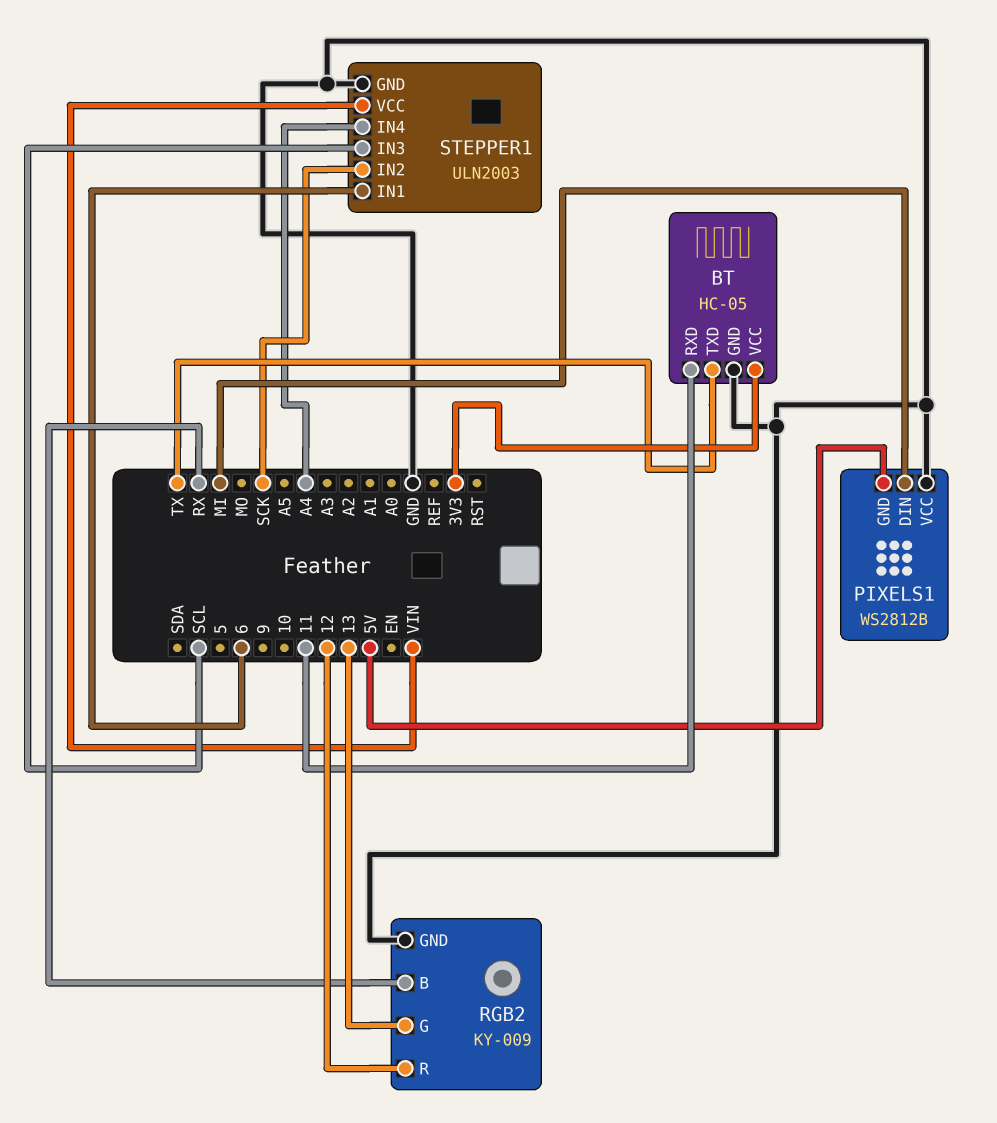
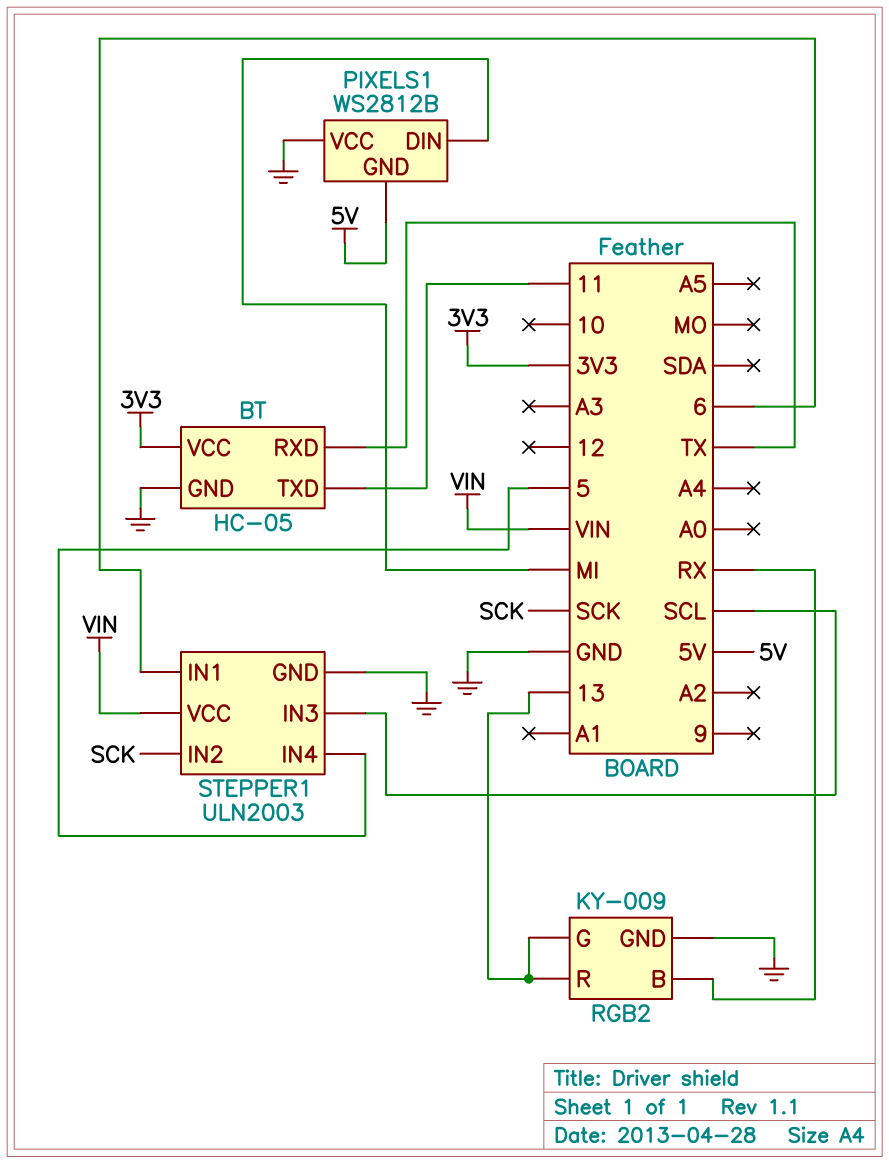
BT pin RXD: 11 -> TX
BT pin TXD: TX -> 11
RGB2 pin R: 12 -> 13
STEPPER1 pin IN4: A4 -> 5

